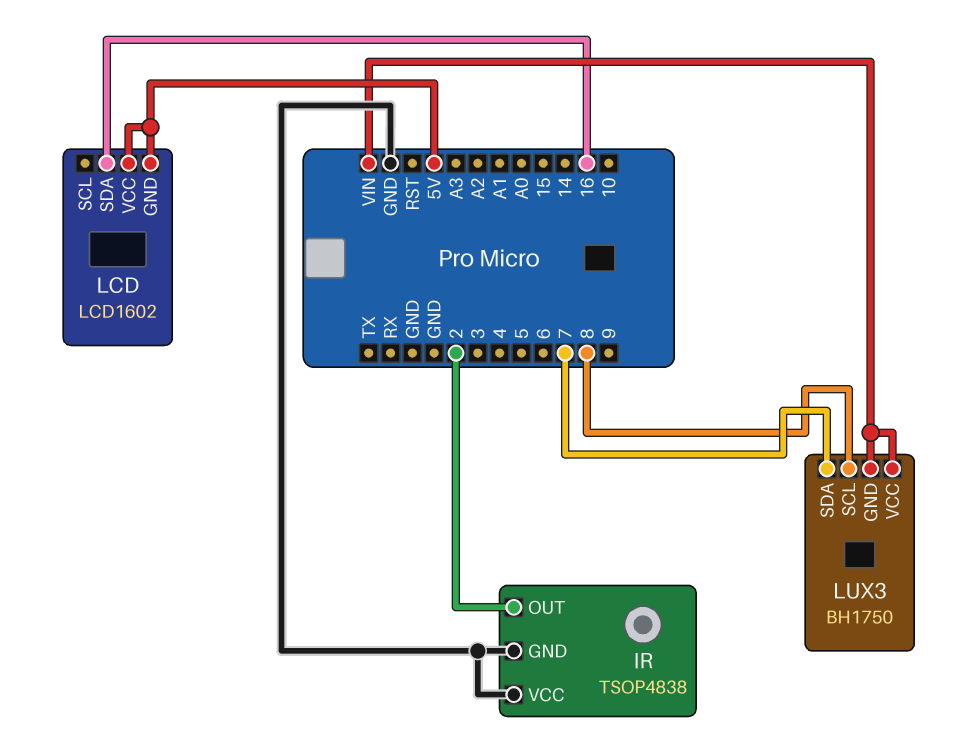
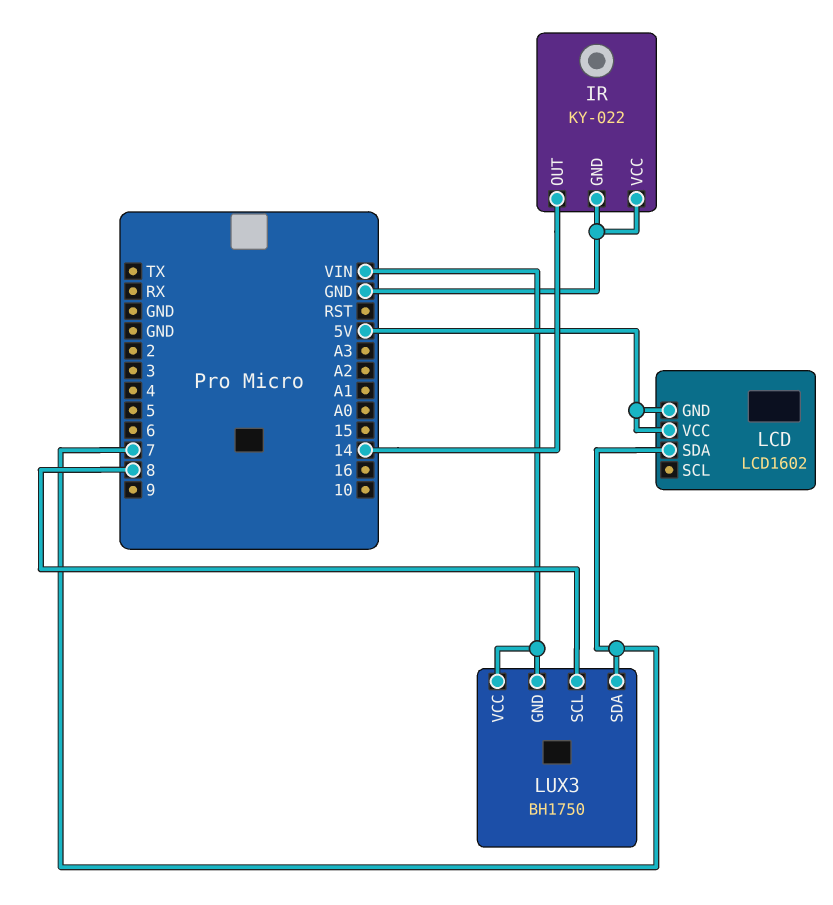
IR: TSOP4838 -> KY-022
IR pin OUT: 2 -> 14
LCD pin SDA: 16 -> 7

